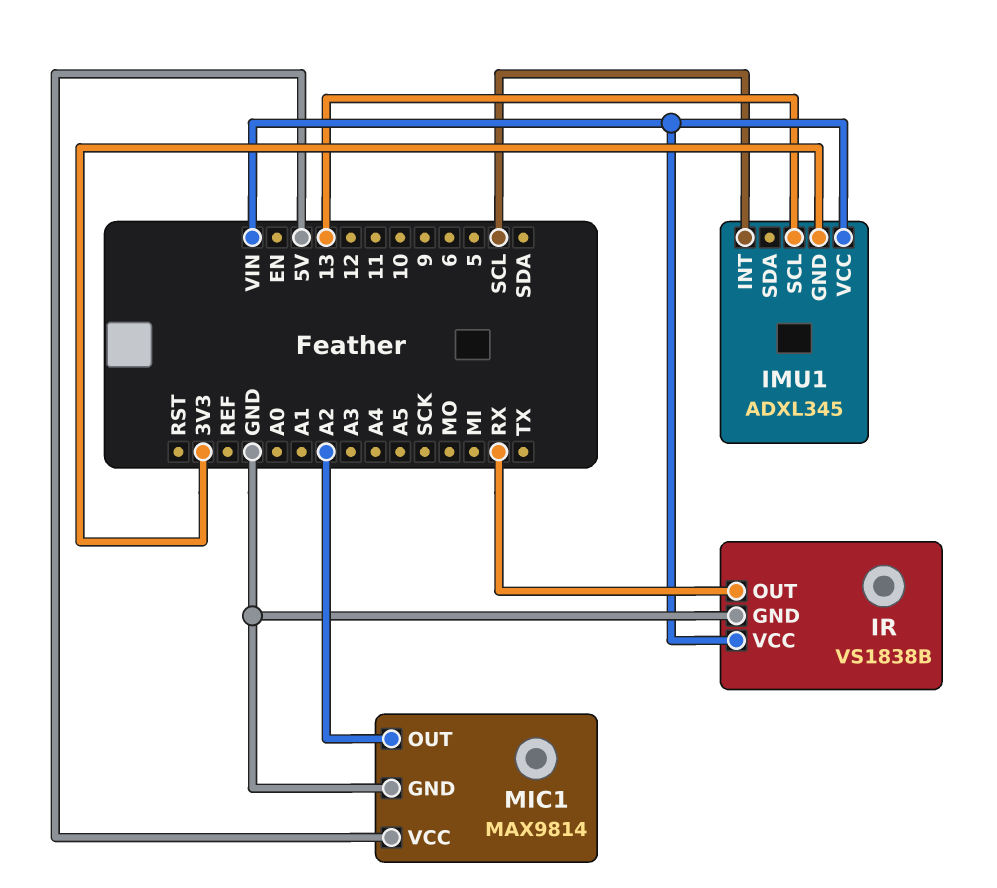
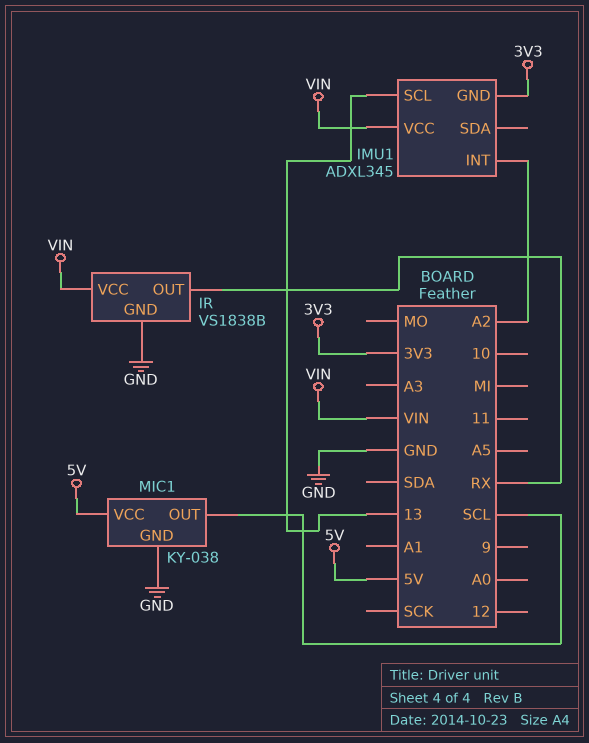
IMU1 pin INT: SCL -> A2
MIC1: MAX9814 -> KY-038
MIC1 pin OUT: A2 -> SCL

